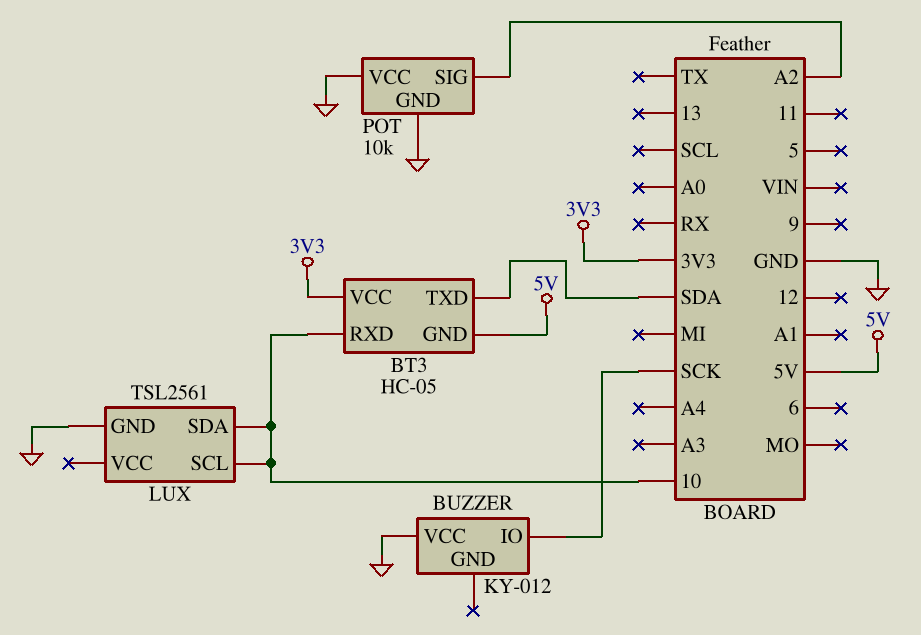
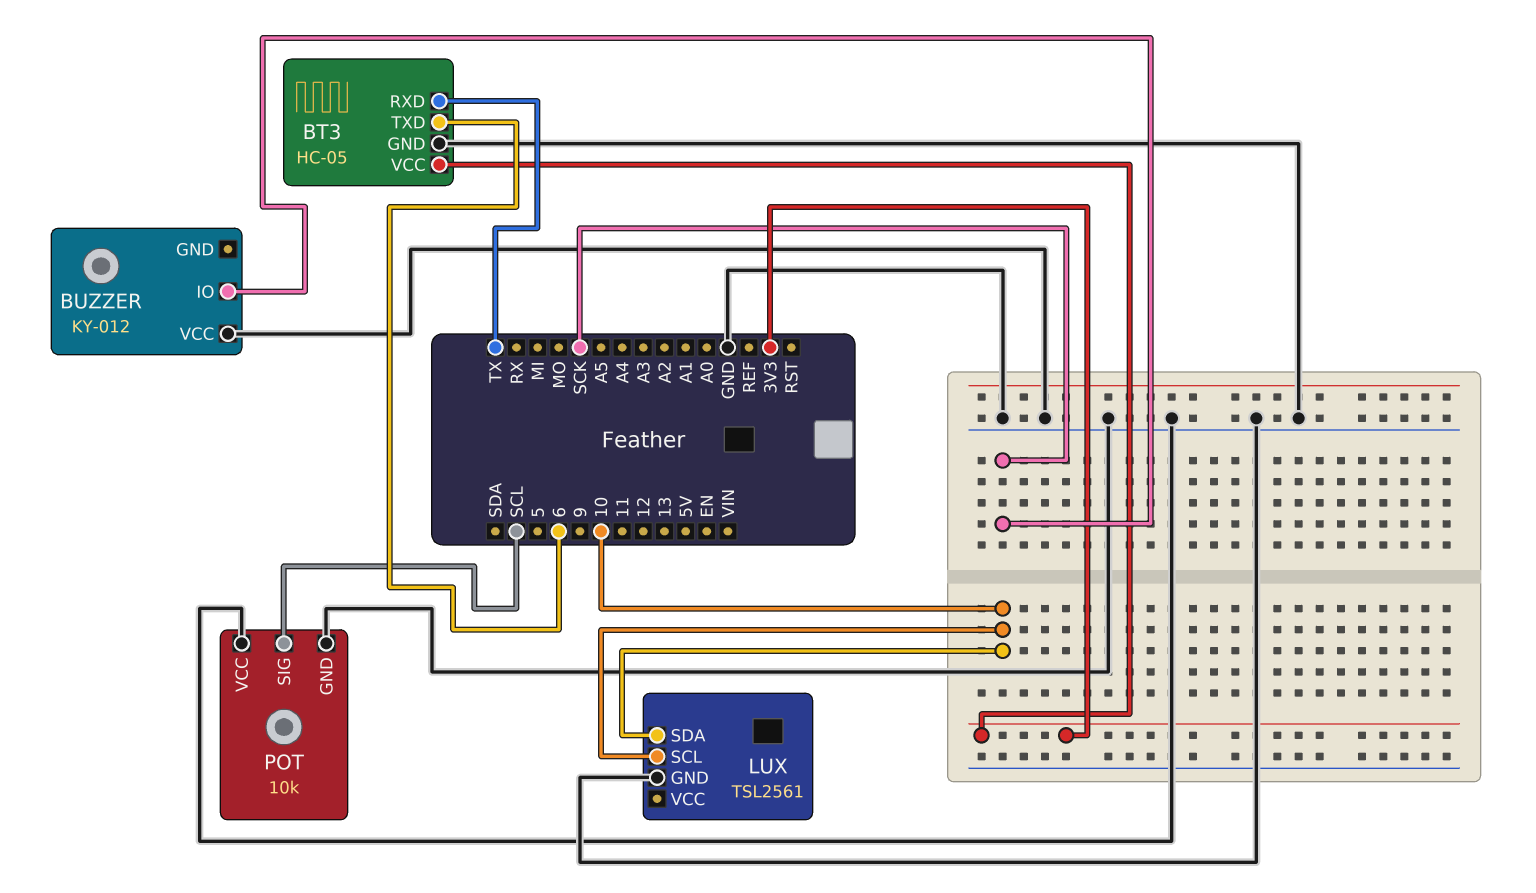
BT3 pin GND: 5V -> GND
BT3 pin RXD: 10 -> TX
BT3 pin TXD: SDA -> 6
POT pin SIG: A2 -> SCL

